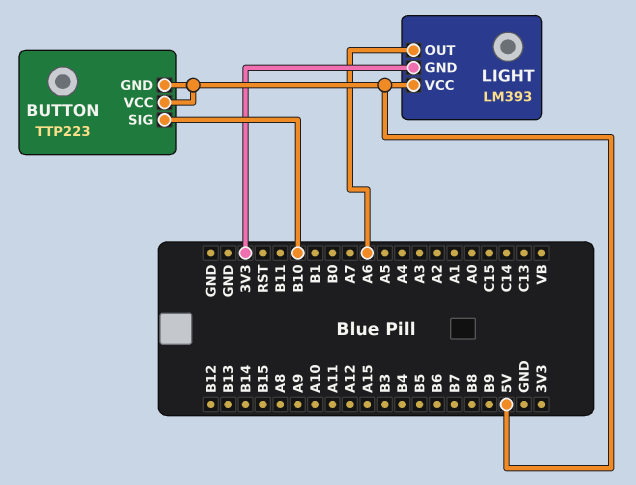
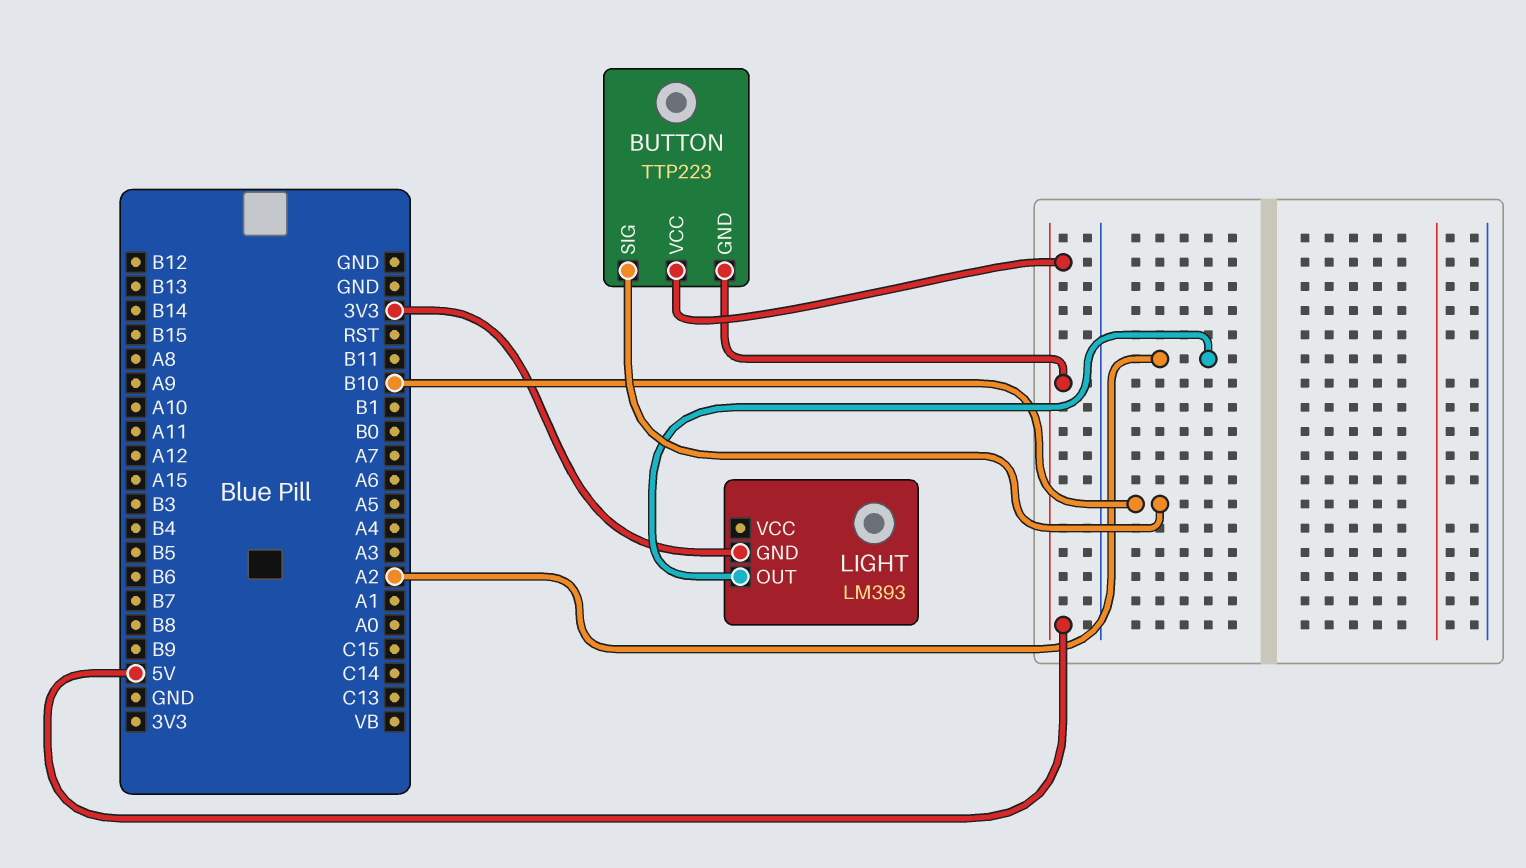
LIGHT pin OUT: A6 -> A2
LIGHT pin VCC: 5V -> none

